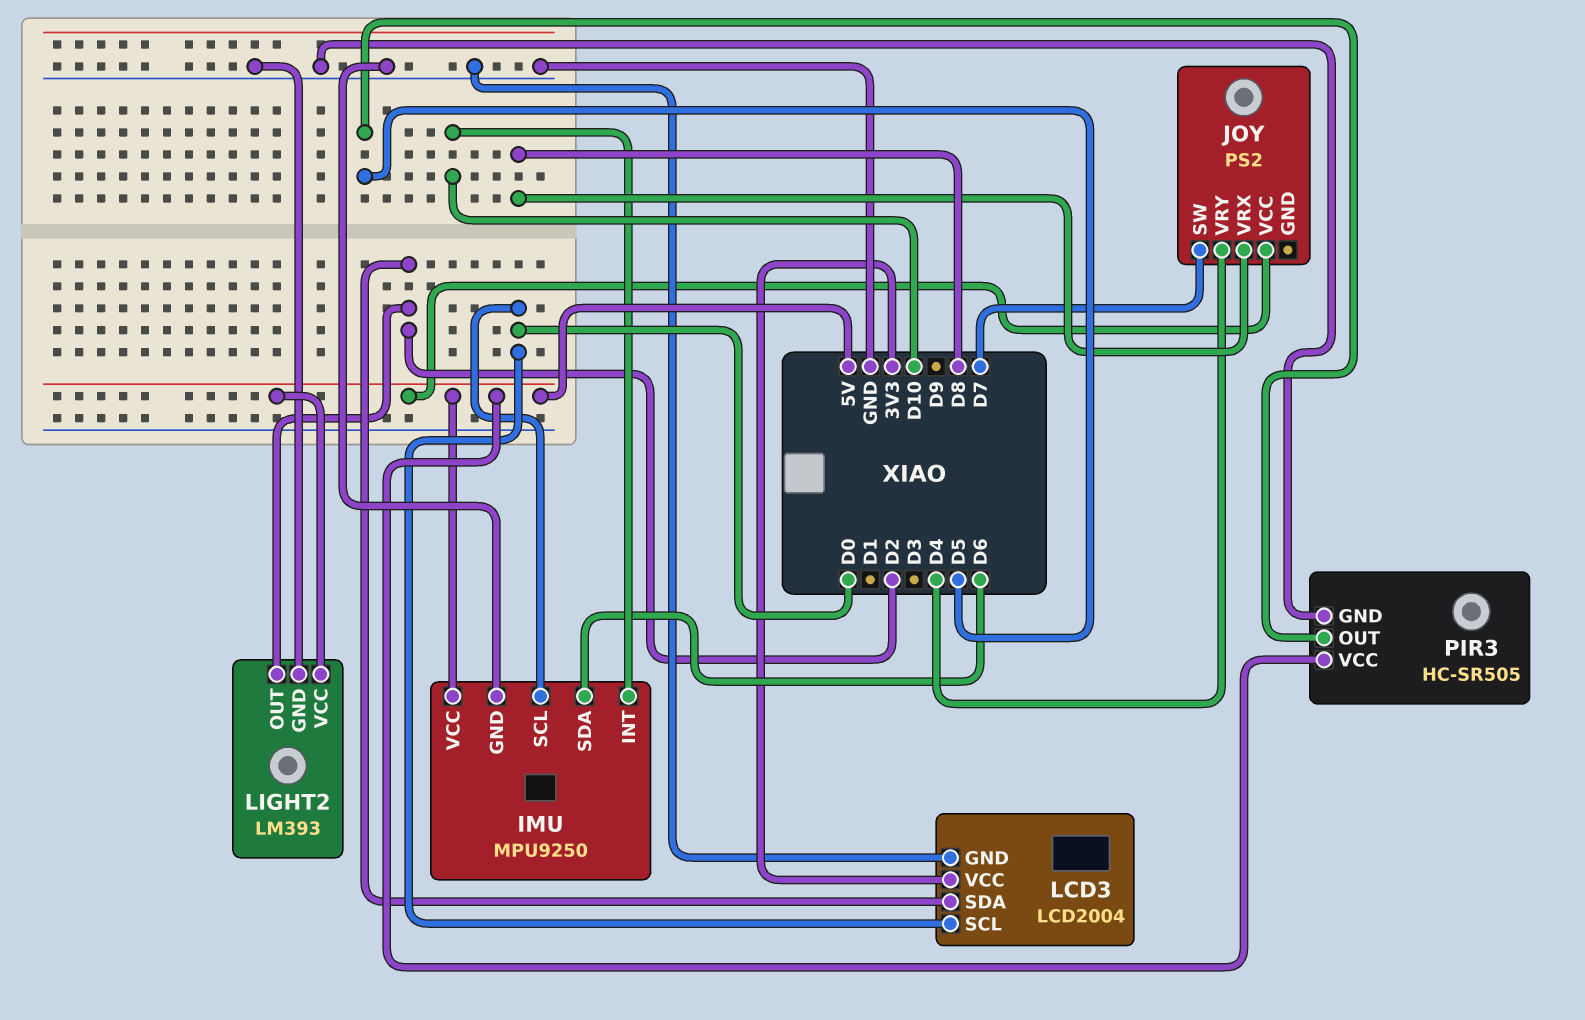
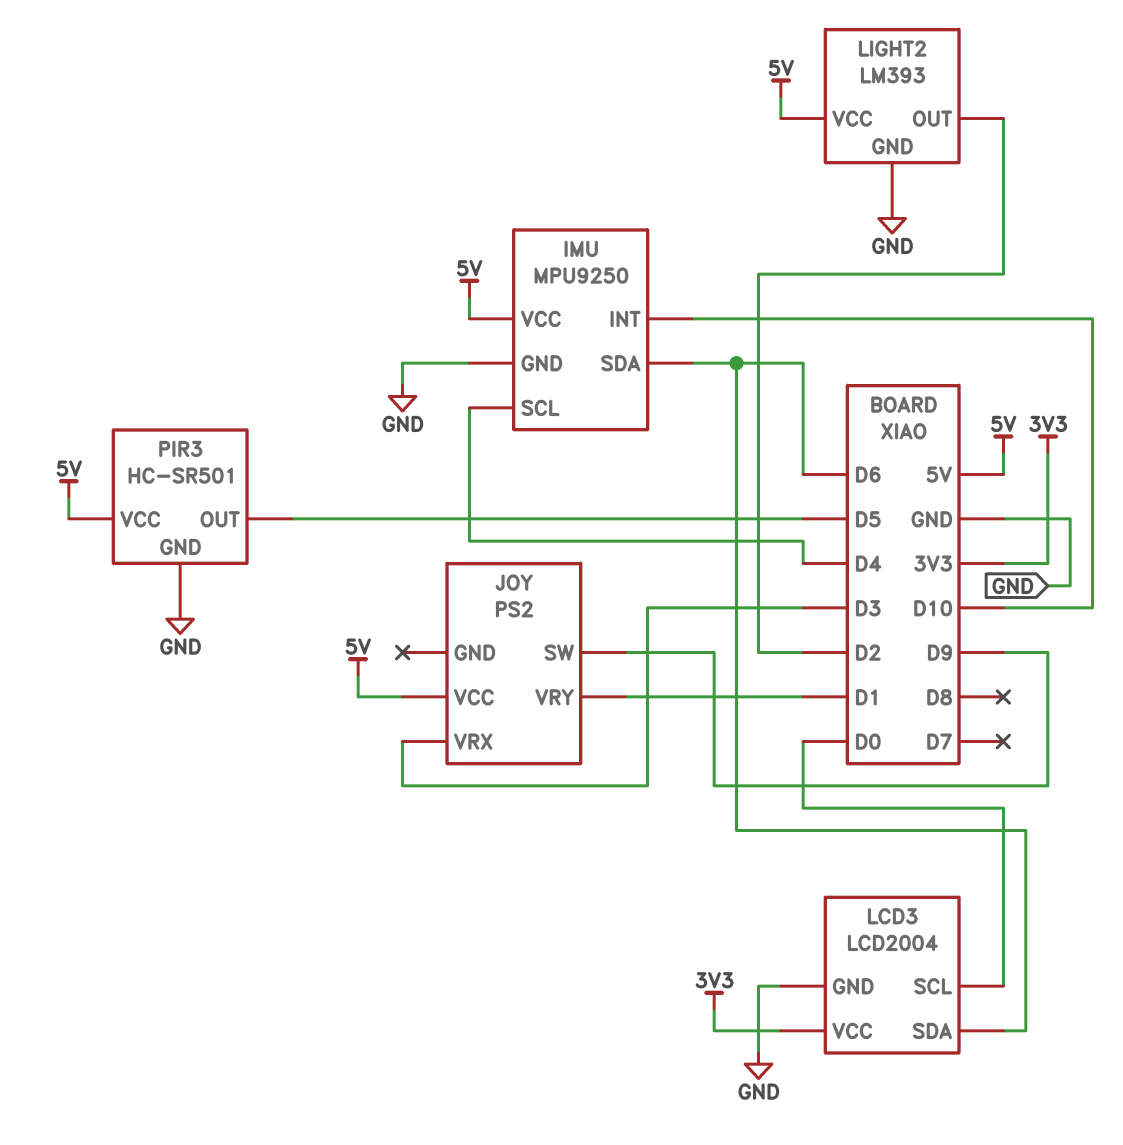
IMU pin SCL: D0 -> D4
JOY pin SW: D7 -> D9
JOY pin VRX: D8 -> D3
JOY pin VRY: D4 -> D1
LCD3 pin SDA: D2 -> D6
PIR3: HC-SR505 -> HC-SR501

